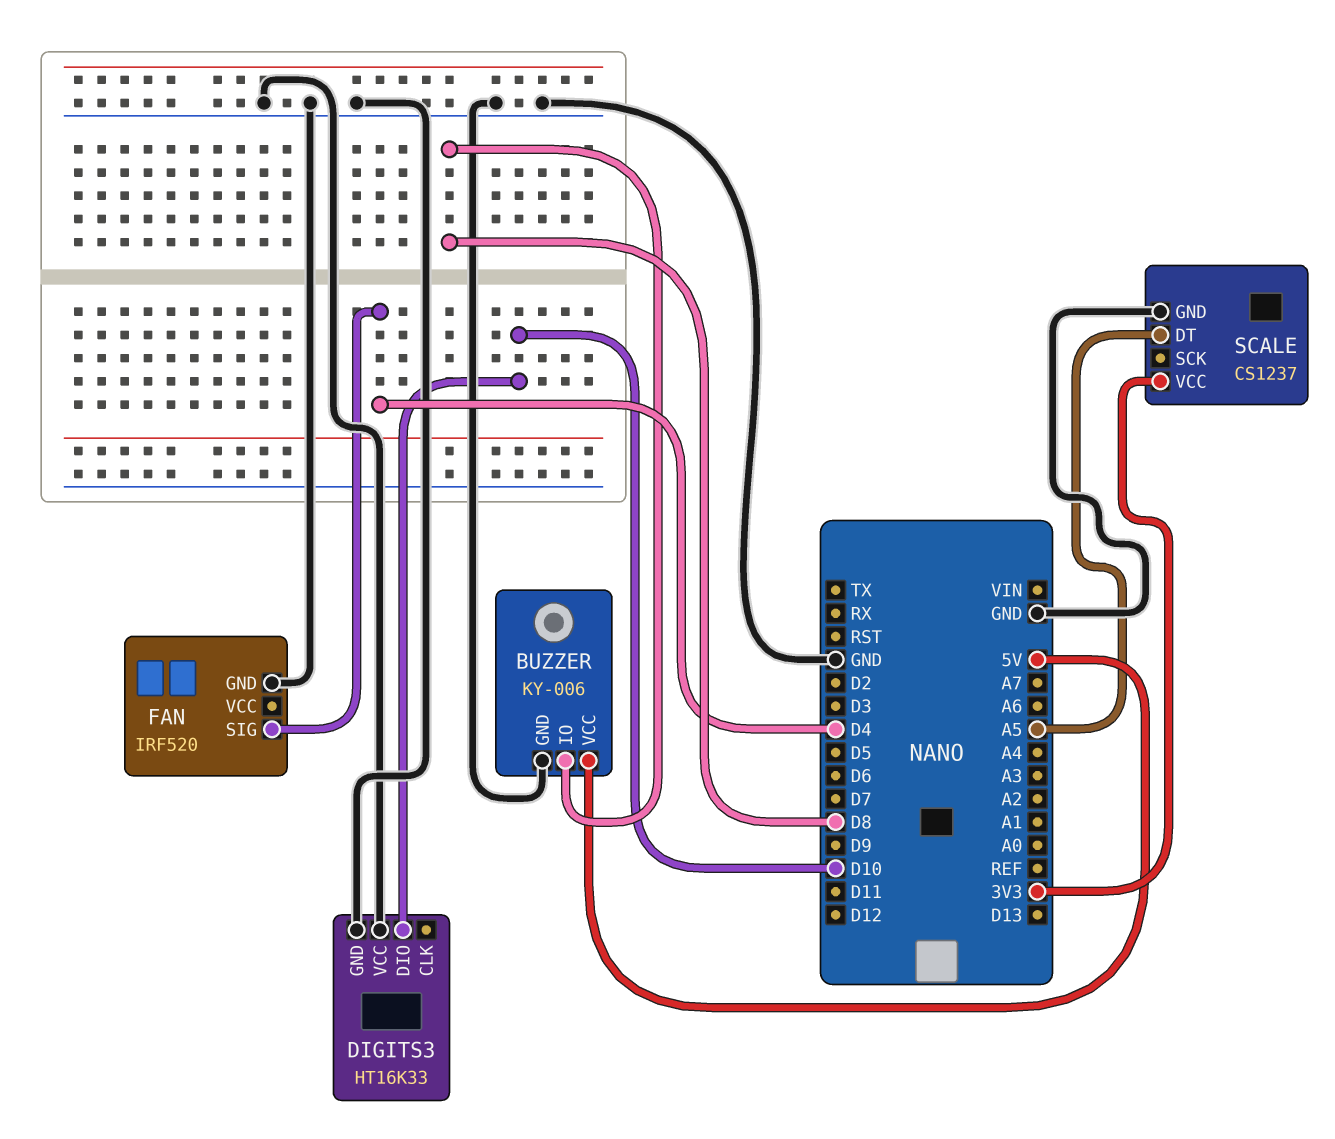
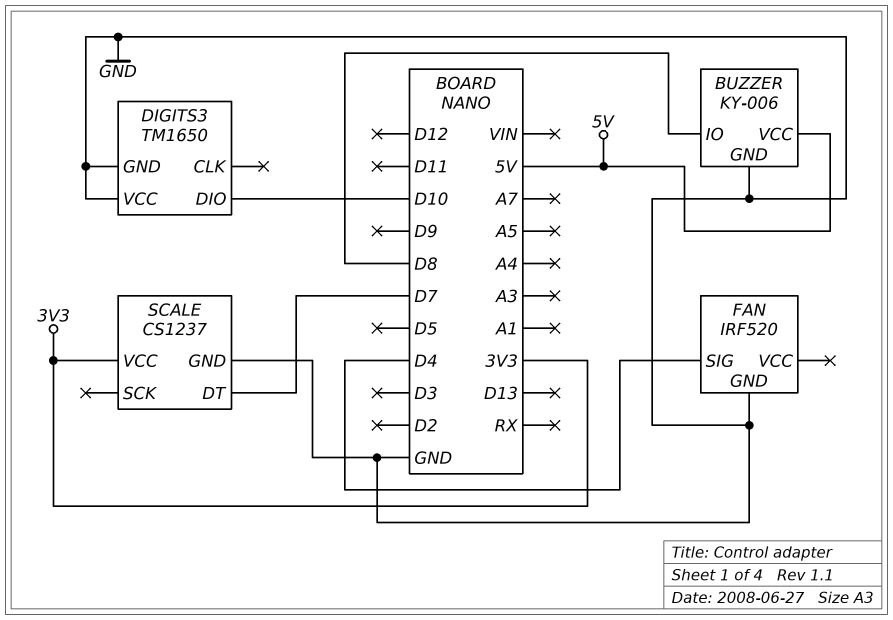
DIGITS3: HT16K33 -> TM1650
SCALE pin DT: A5 -> D7

